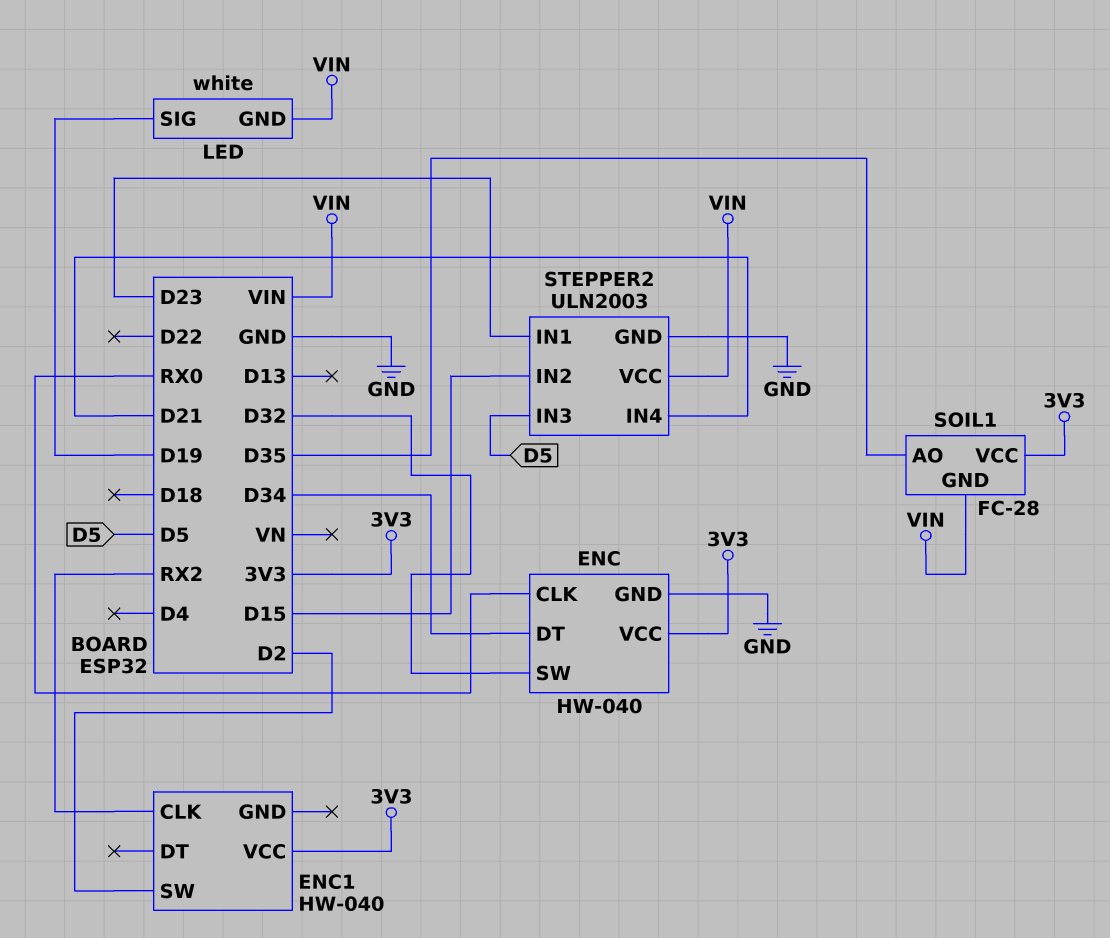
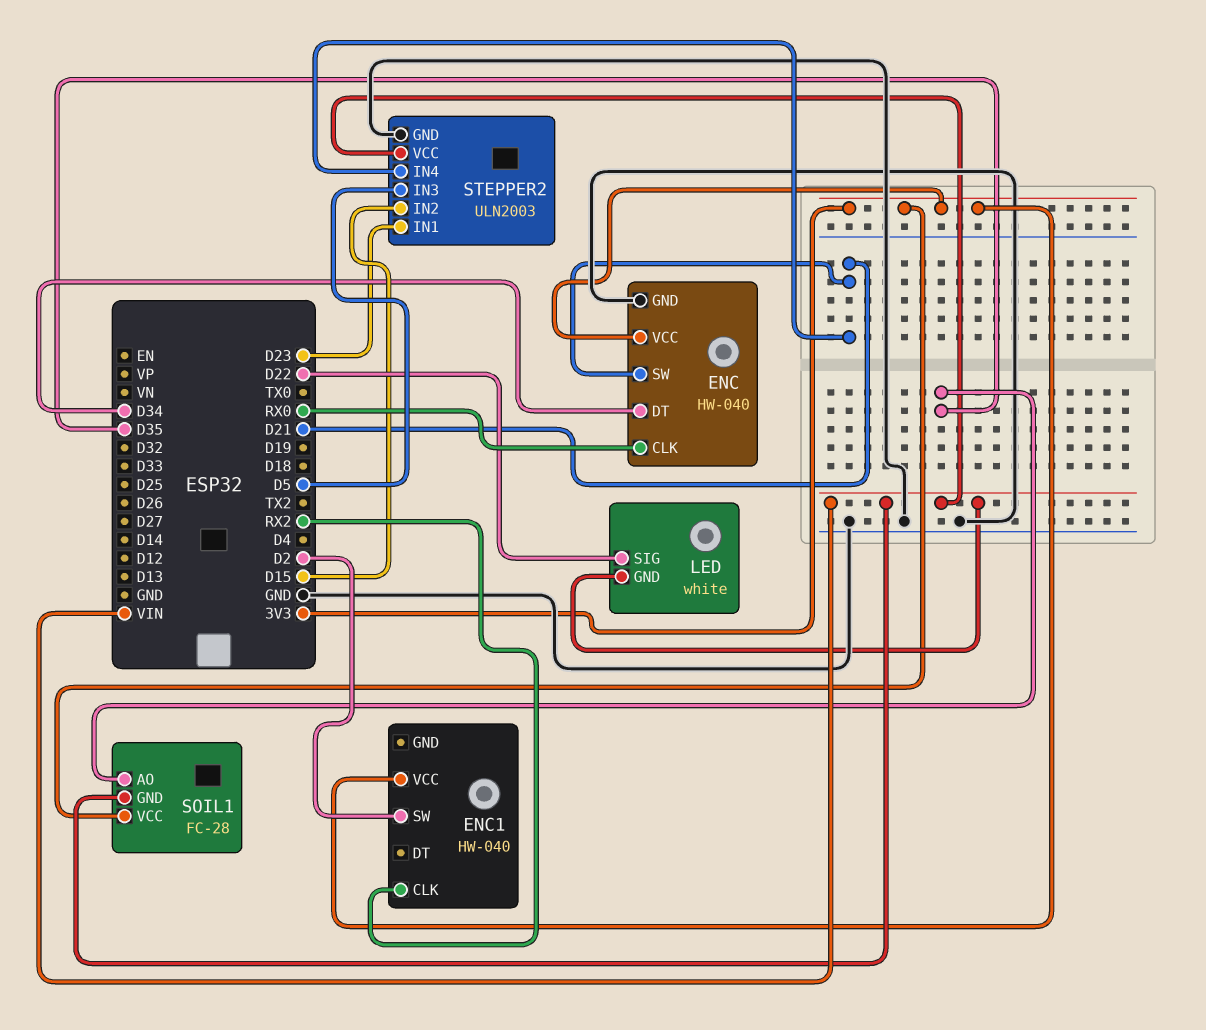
ENC pin SW: D32 -> D21
LED pin SIG: D19 -> D22

